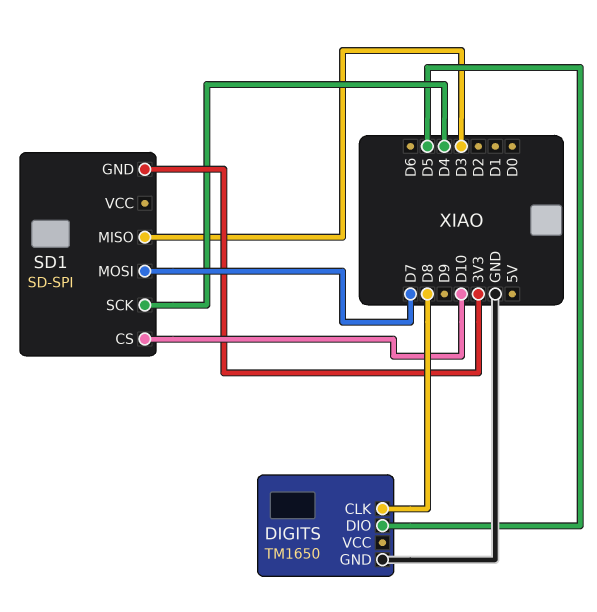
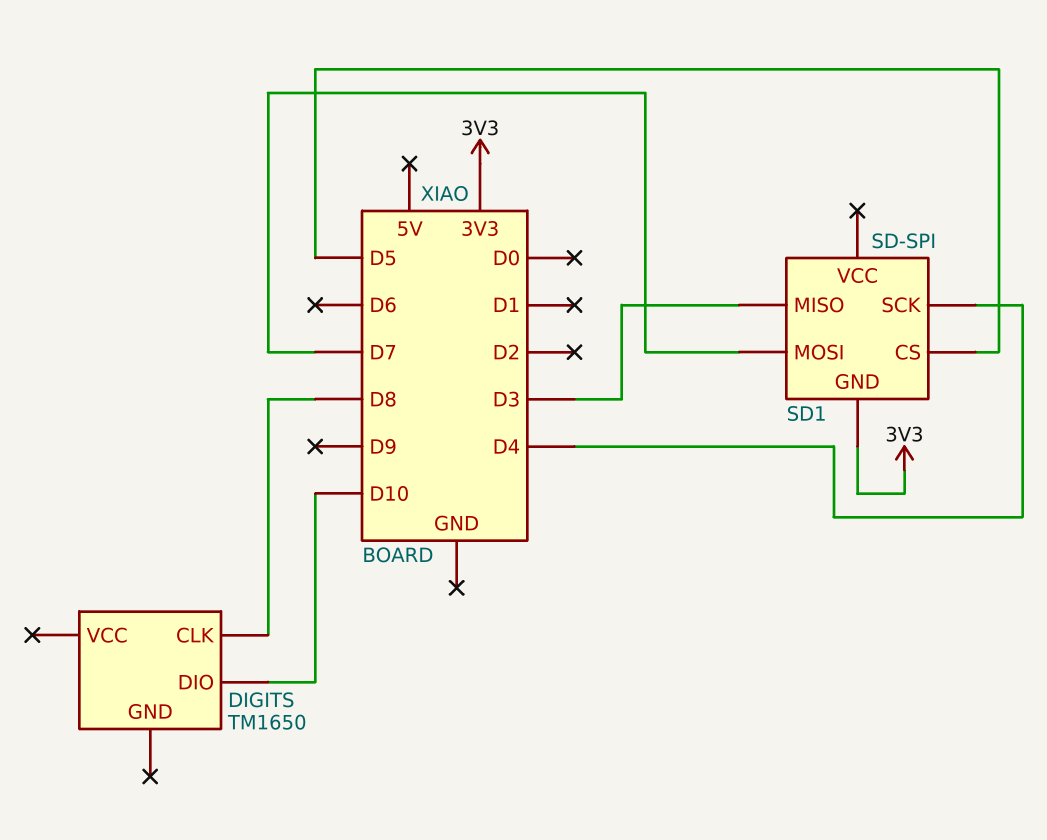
DIGITS pin DIO: D5 -> D10
DIGITS pin GND: GND -> none
SD1 pin CS: D10 -> D5

